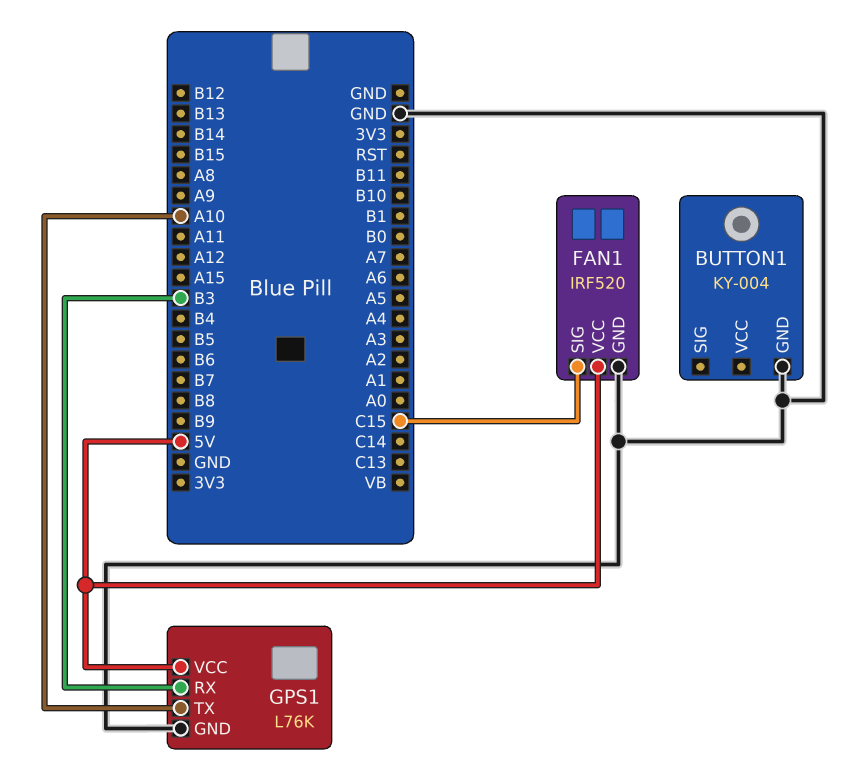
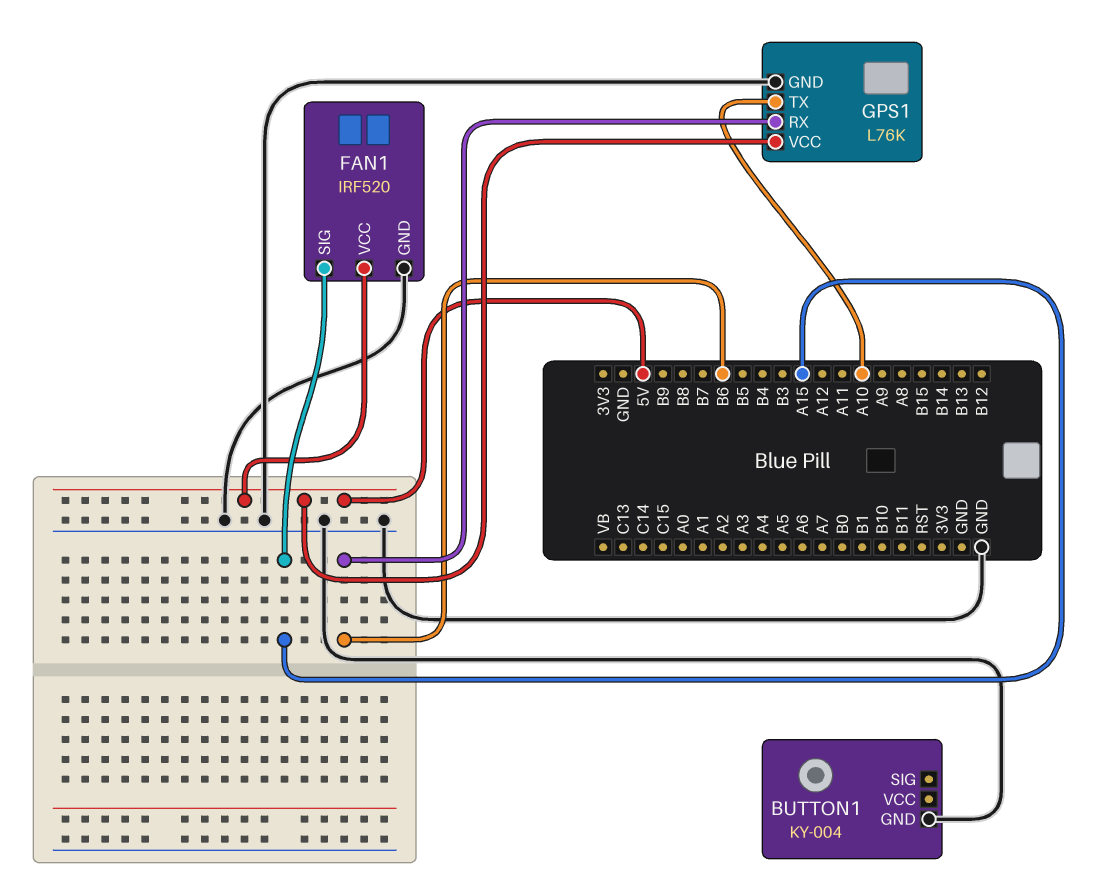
FAN1 pin SIG: C15 -> A15
GPS1 pin RX: B3 -> B6

